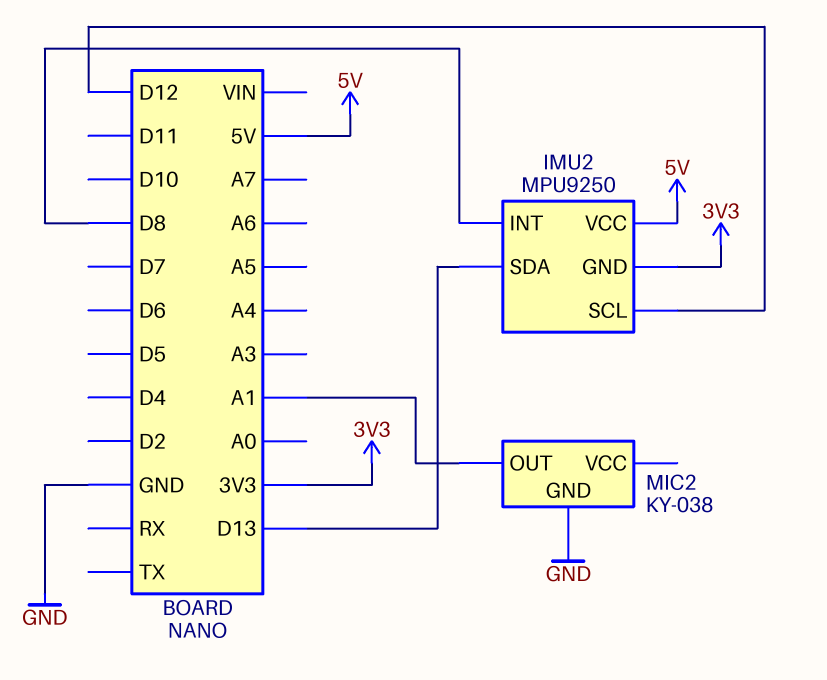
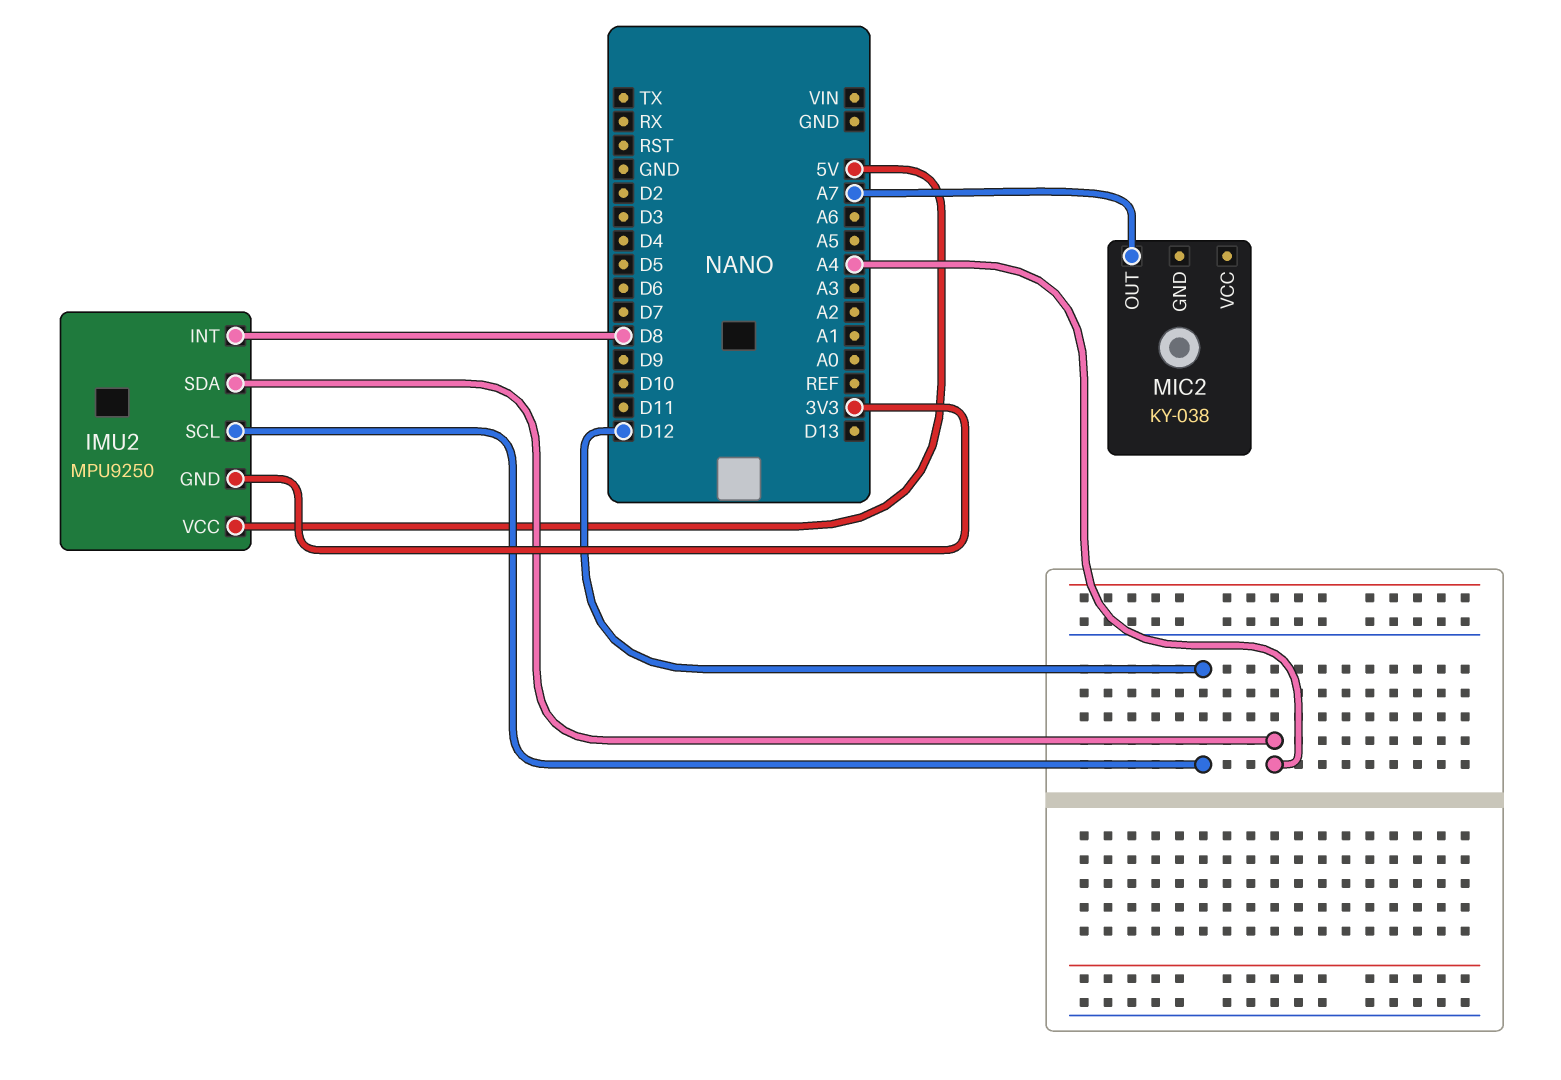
IMU2 pin SDA: D13 -> A4
MIC2 pin GND: GND -> none
MIC2 pin OUT: A1 -> A7

